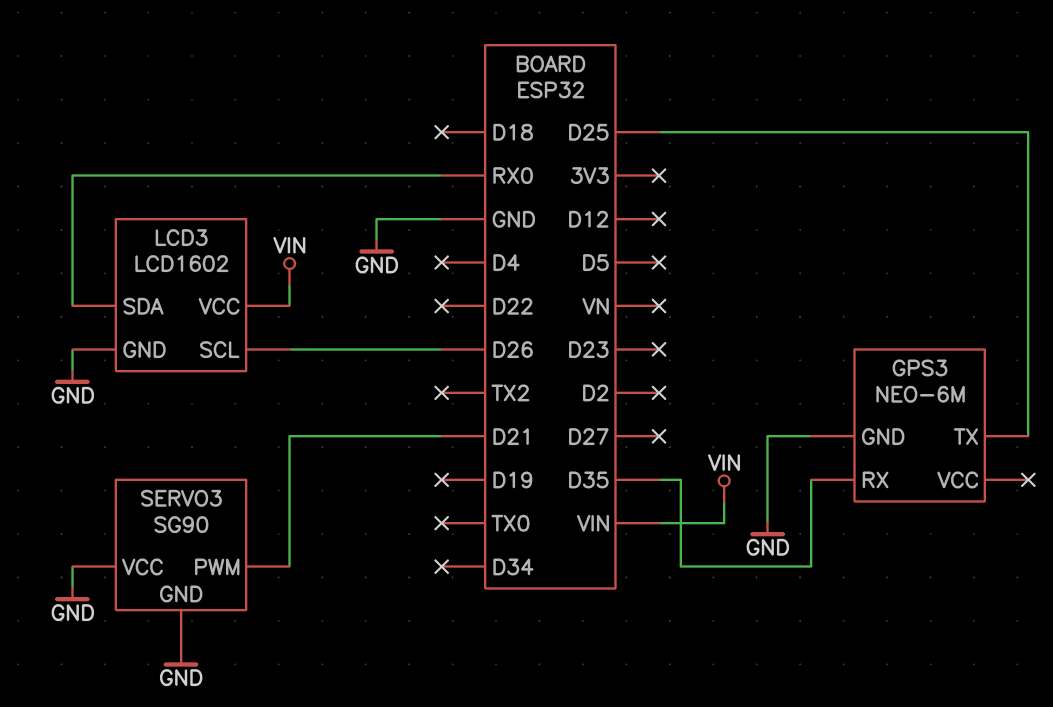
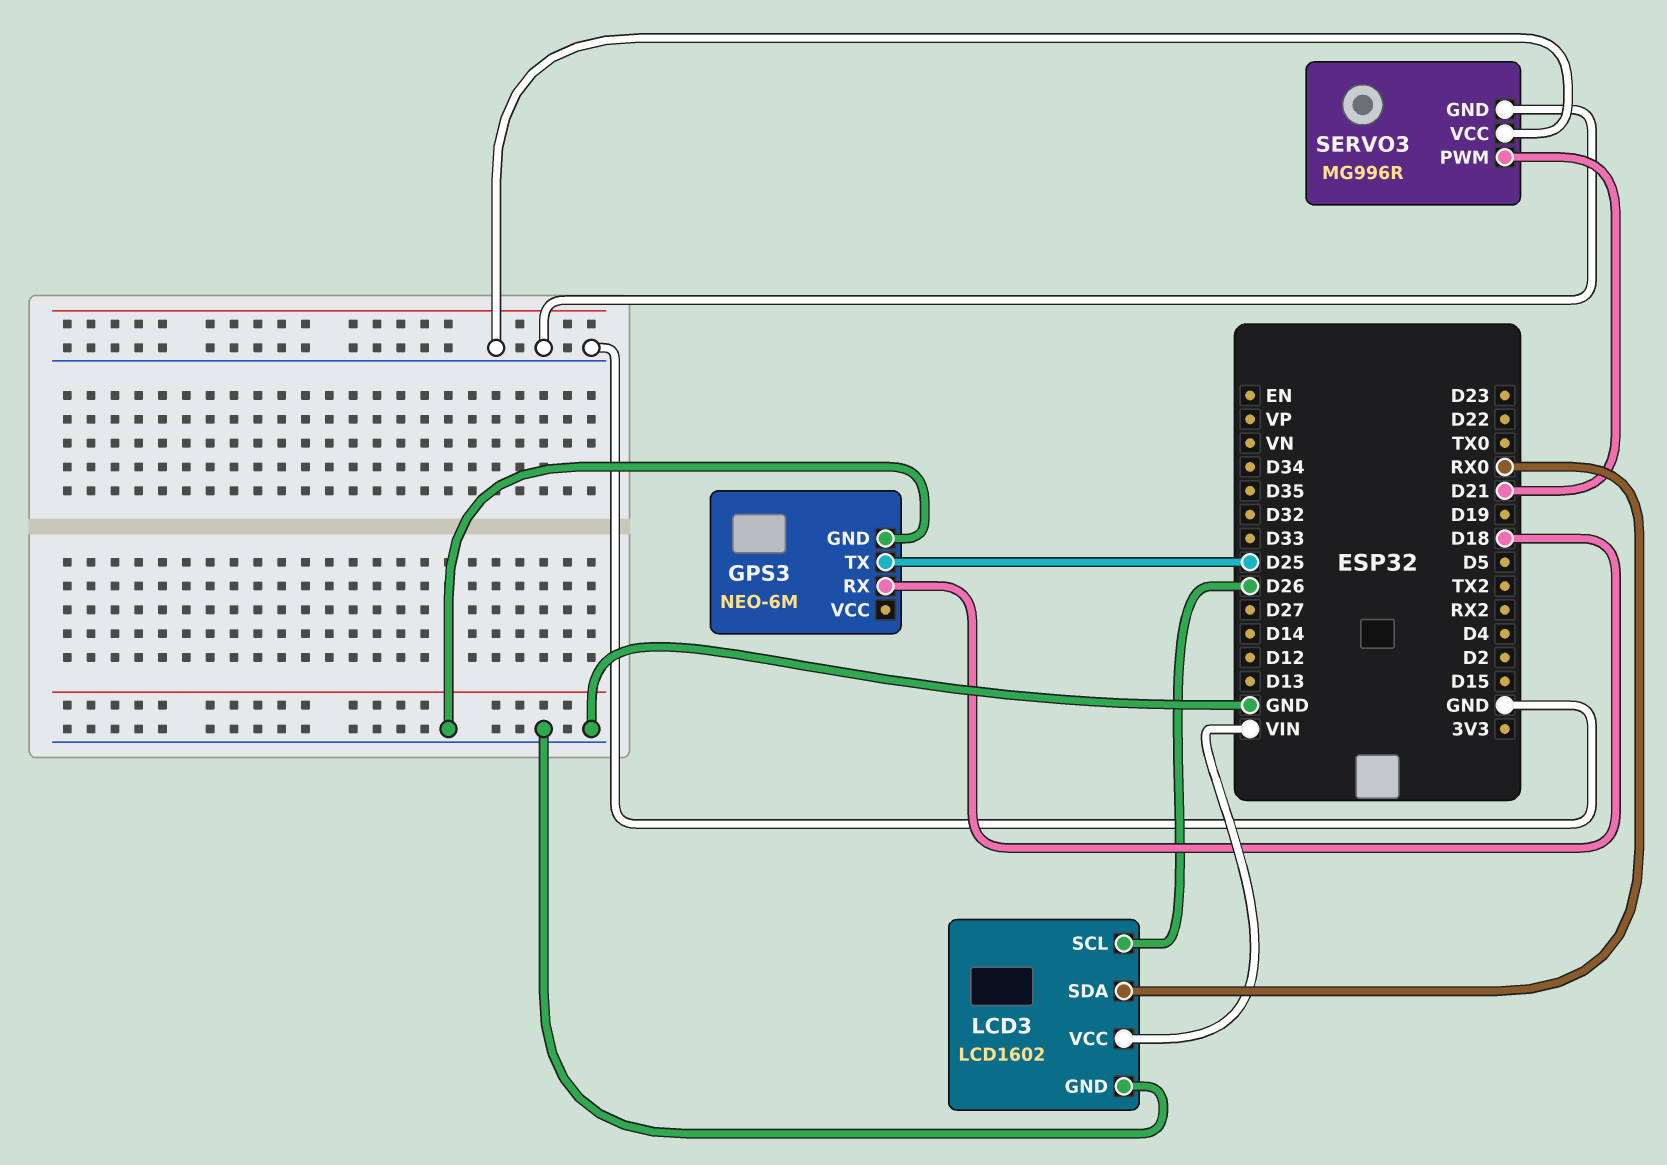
GPS3 pin RX: D35 -> D18
SERVO3: SG90 -> MG996R

